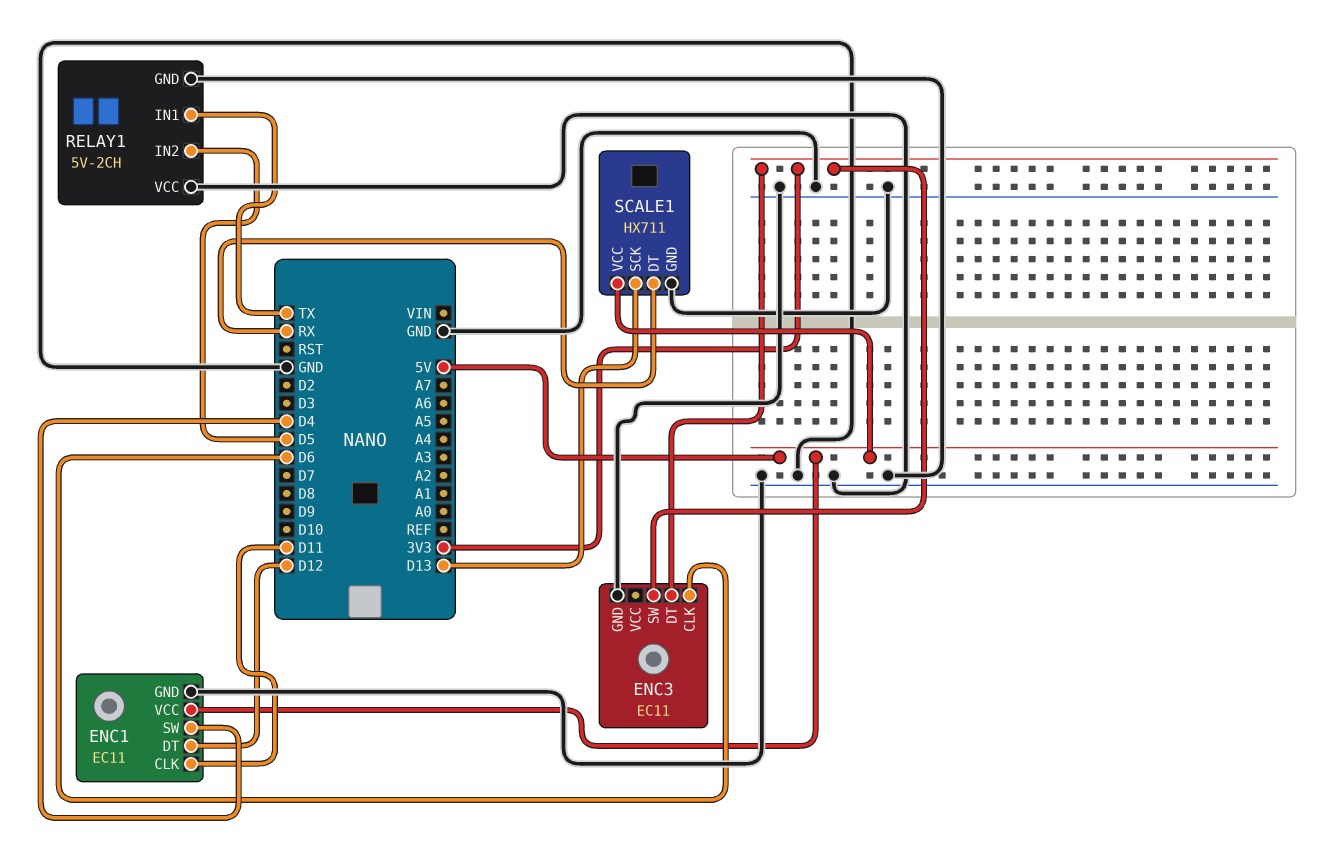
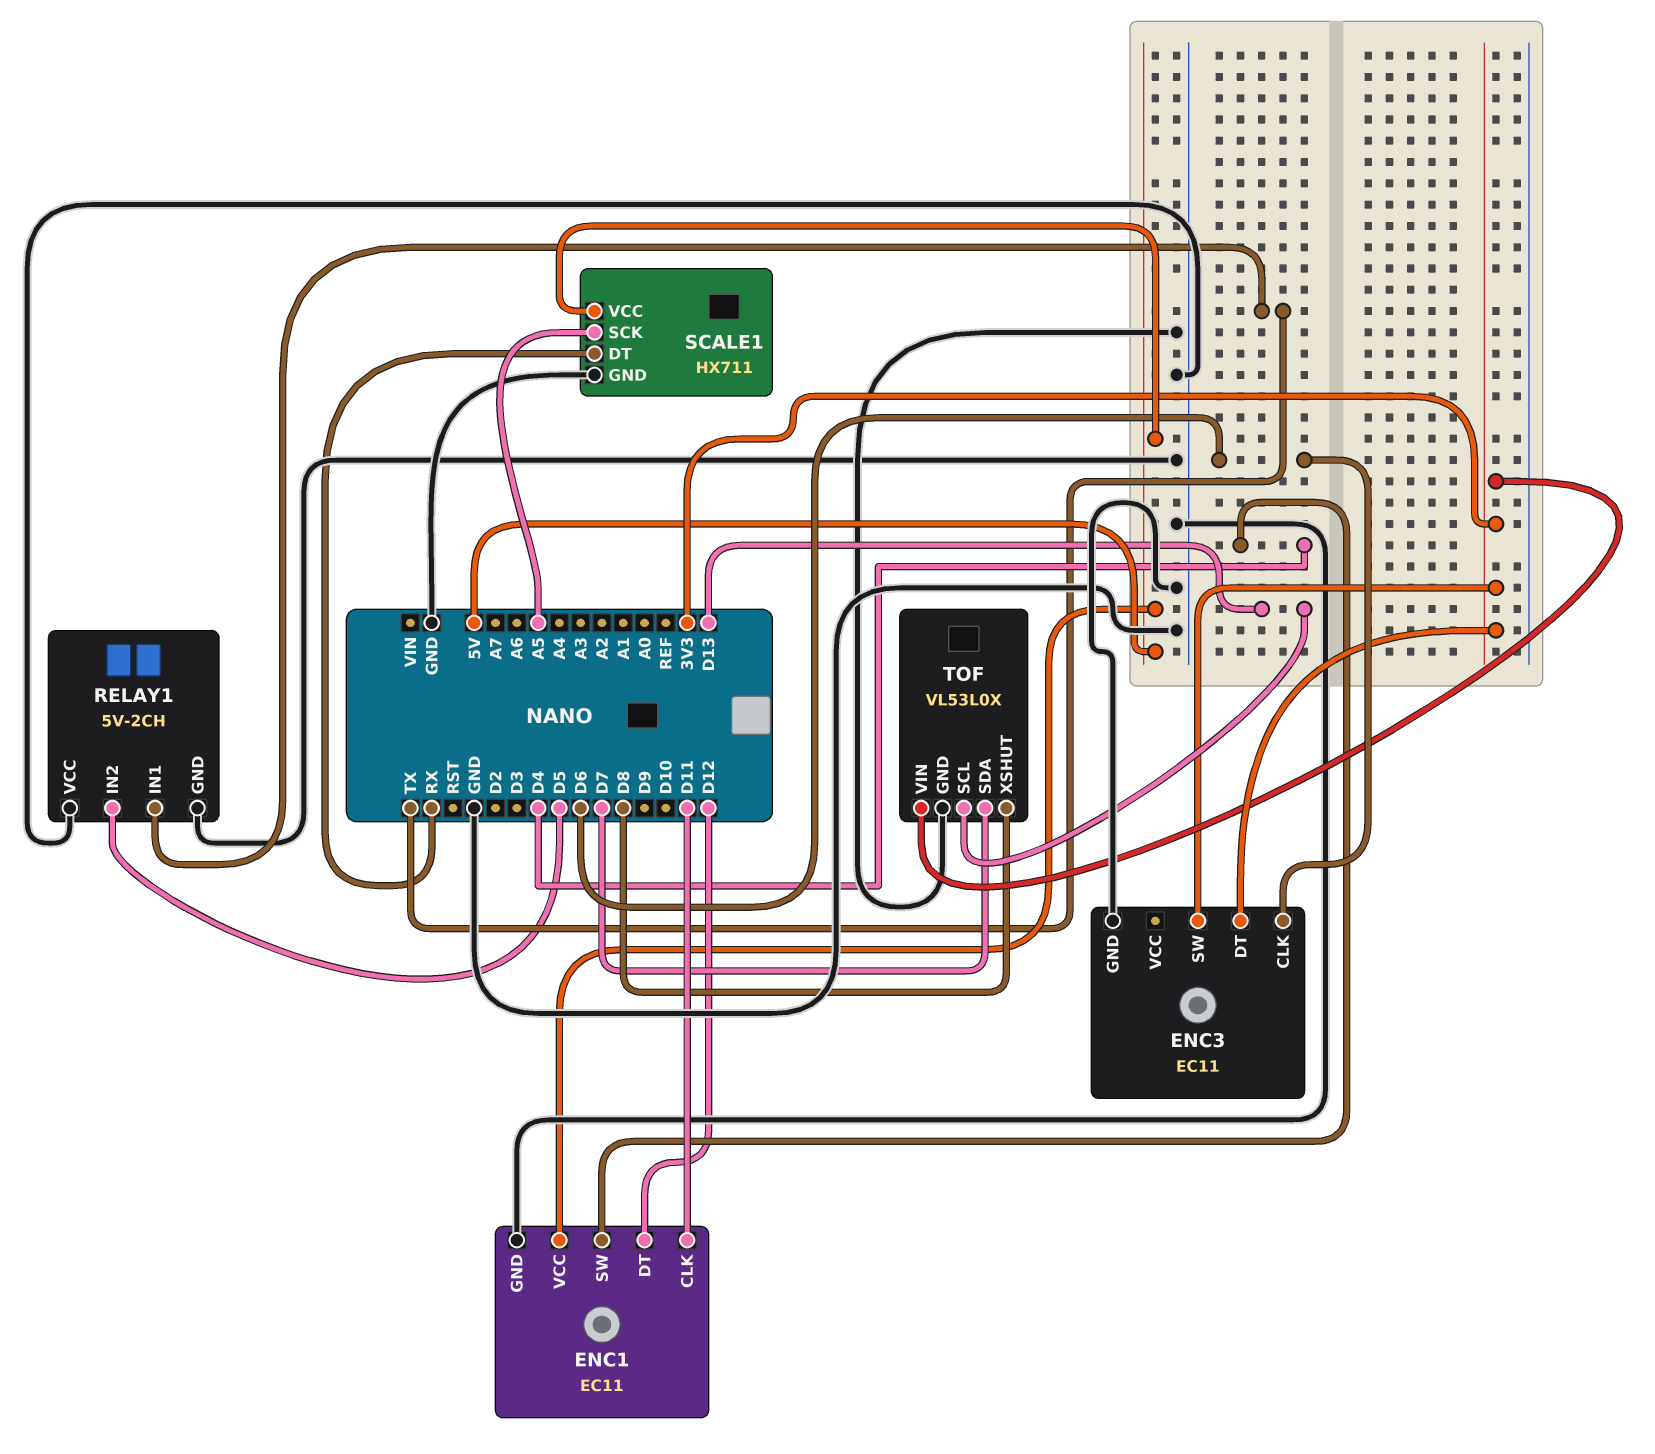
SCALE1 pin SCK: D13 -> A5
TOF: none -> VL53L0X
TOF pin GND: none -> GND
TOF pin SCL: none -> D13
TOF pin SDA: none -> D7
TOF pin VIN: none -> 3V3
TOF pin XSHUT: none -> D8

